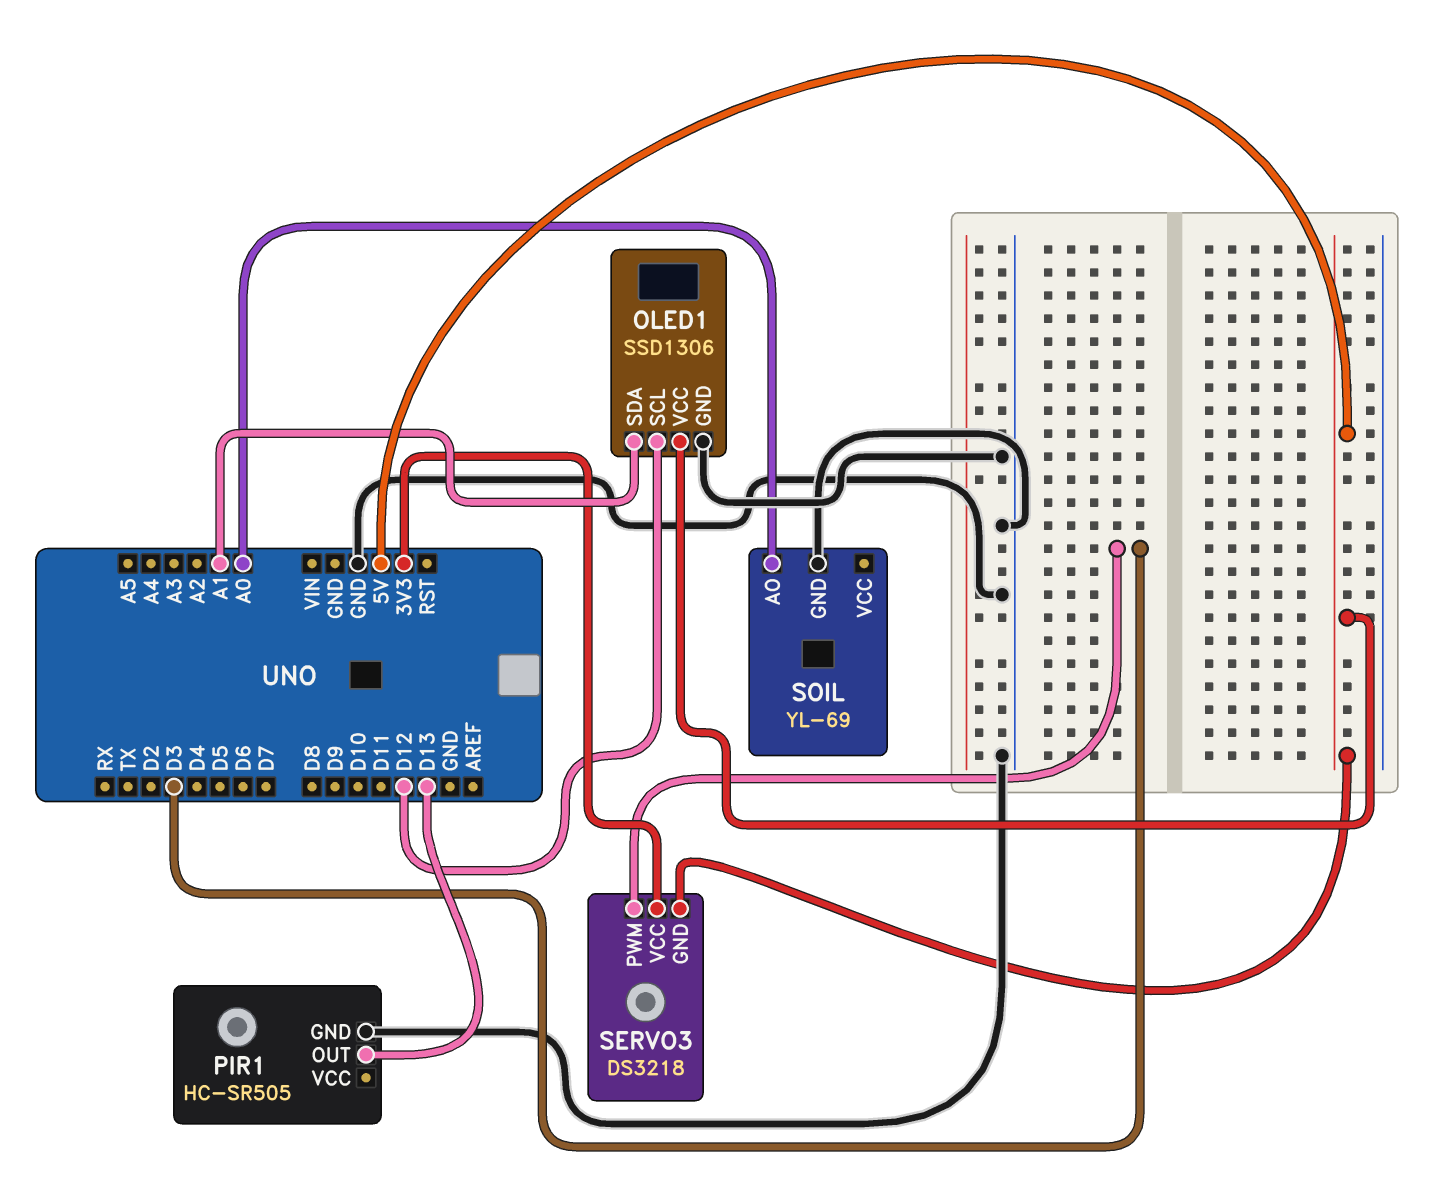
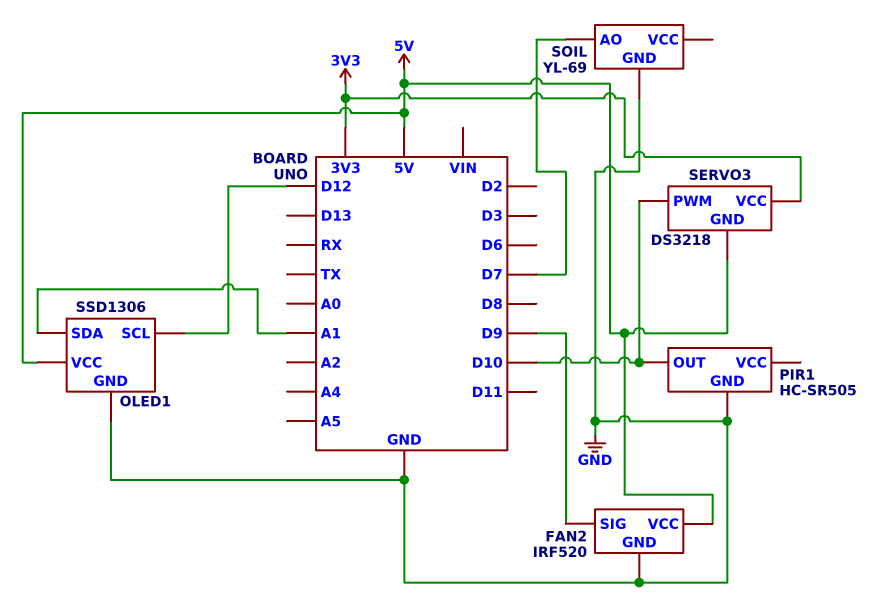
FAN2: none -> IRF520
FAN2 pin GND: none -> GND
FAN2 pin SIG: none -> D9
FAN2 pin VCC: none -> 5V
PIR1 pin OUT: D13 -> D10
SERVO3 pin PWM: D3 -> D10
SOIL pin AO: A0 -> D7

